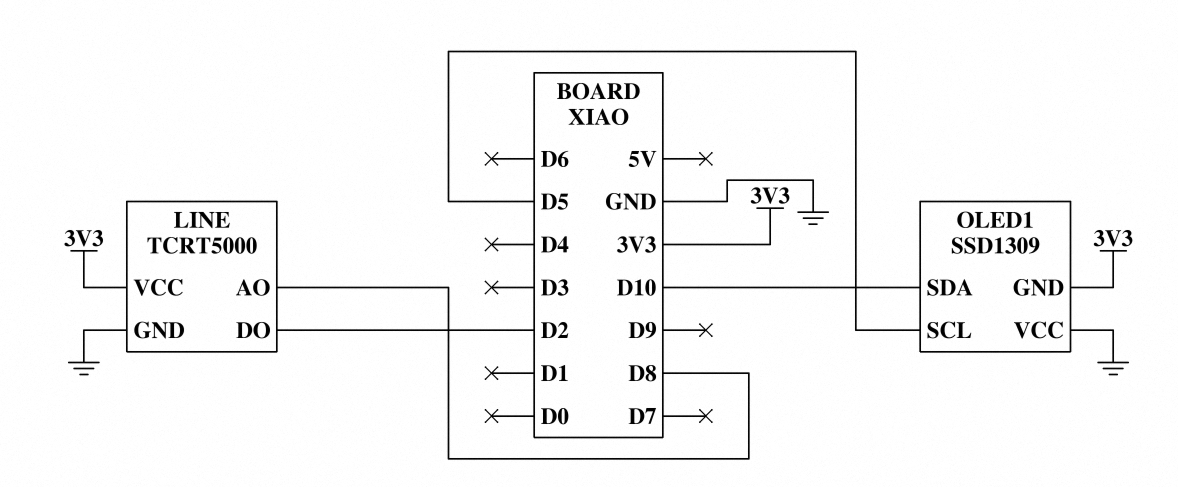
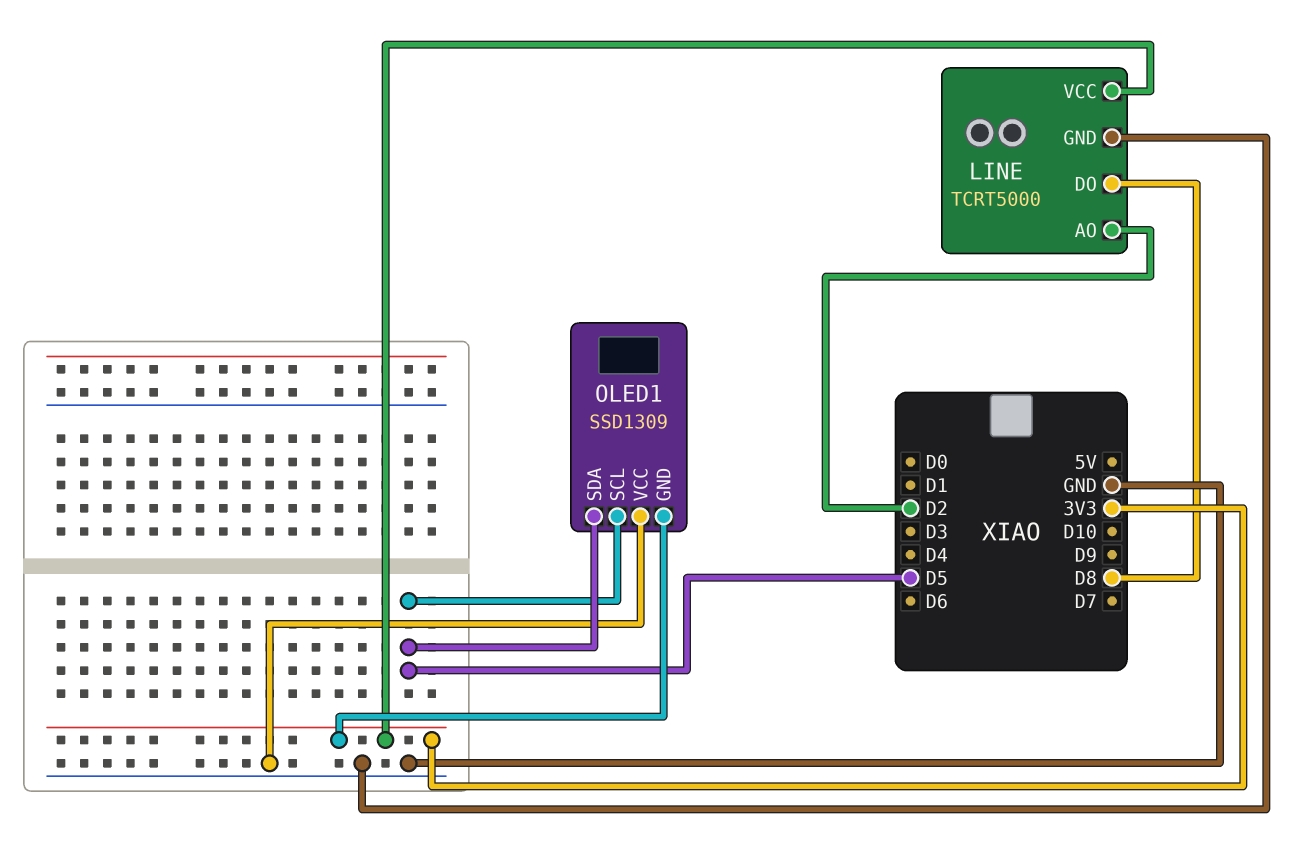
LINE pin AO: D8 -> D2
LINE pin DO: D2 -> D8
OLED1 pin SDA: D10 -> D5

